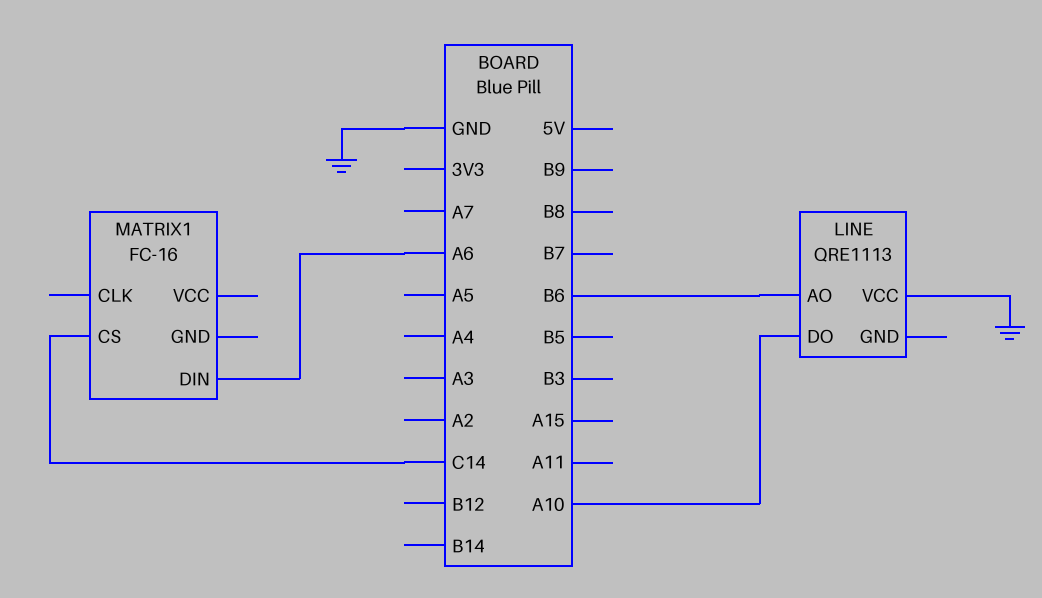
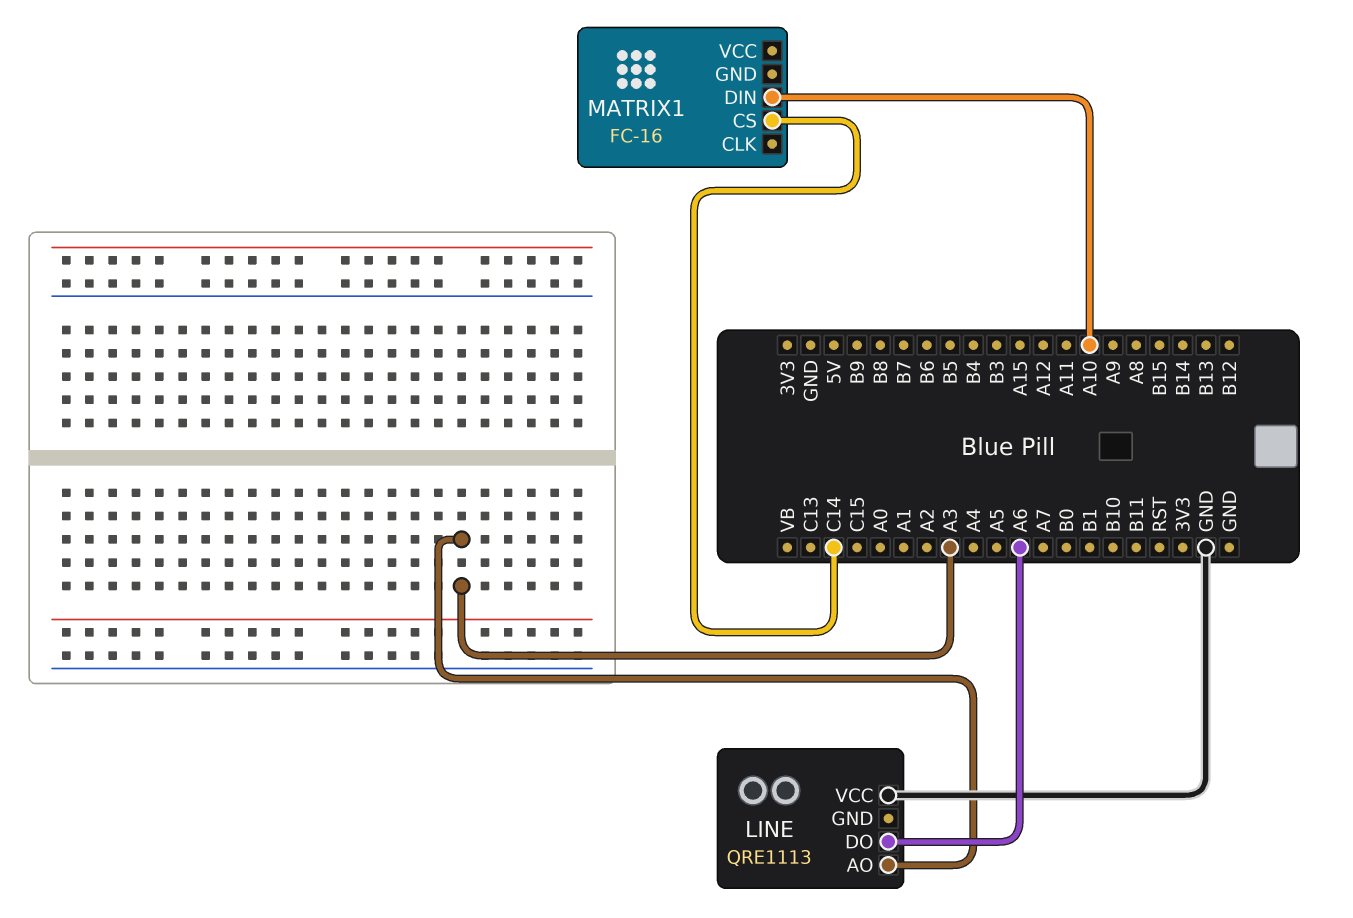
LINE pin AO: B6 -> A3
LINE pin DO: A10 -> A6
MATRIX1 pin DIN: A6 -> A10

